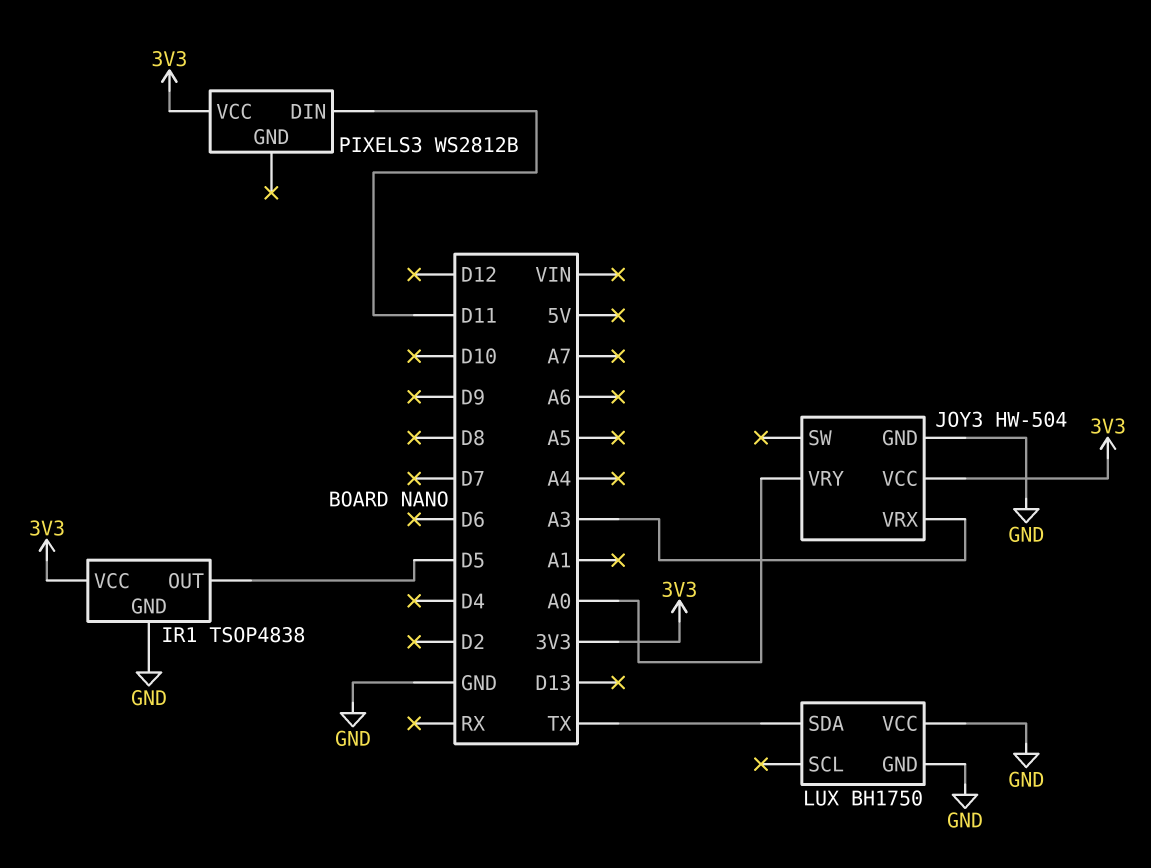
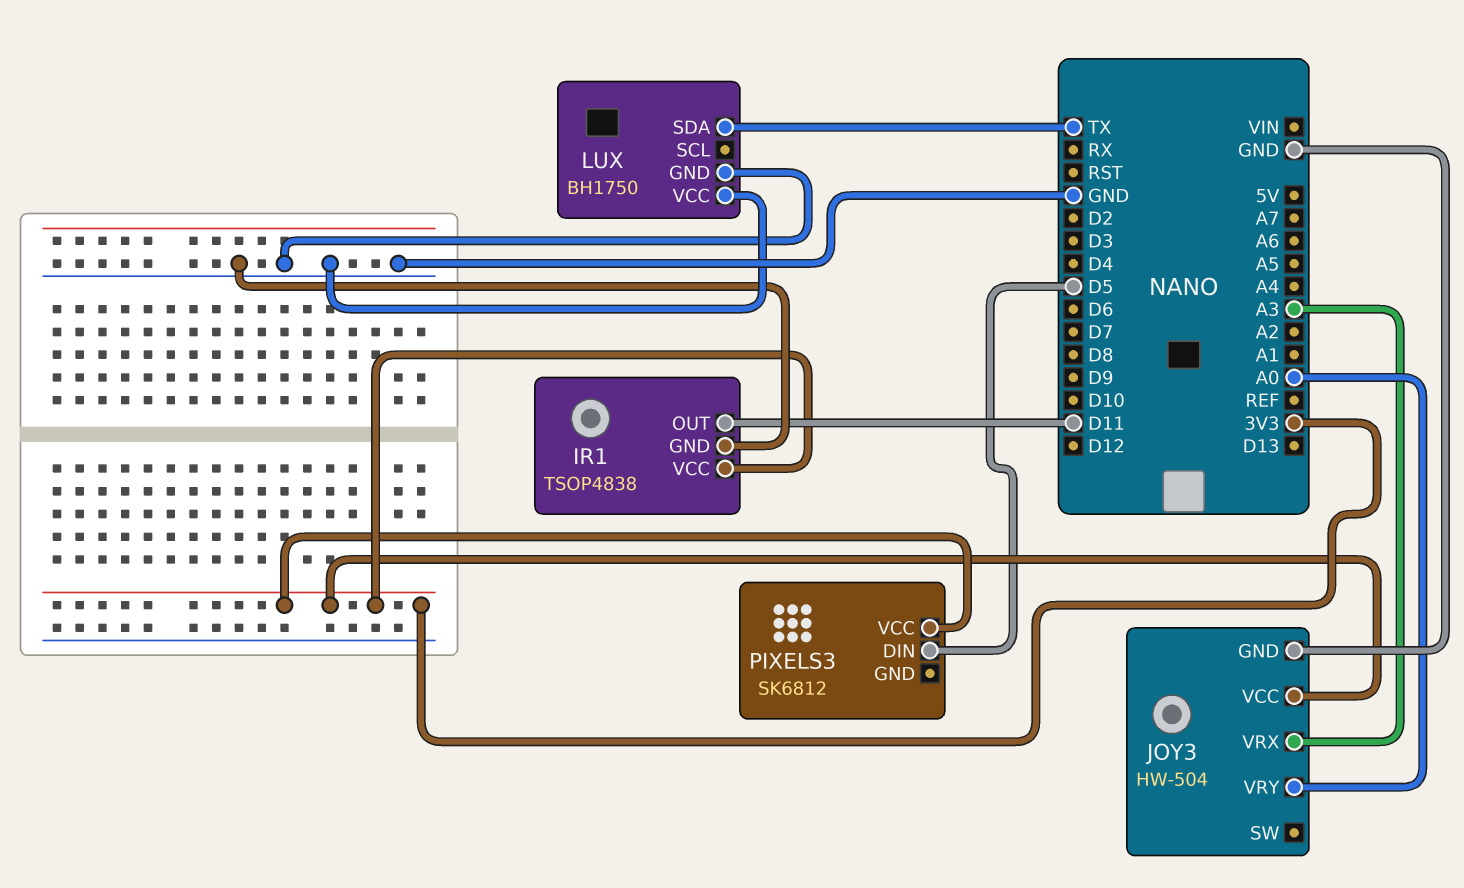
IR1 pin OUT: D5 -> D11
PIXELS3: WS2812B -> SK6812
PIXELS3 pin DIN: D11 -> D5

